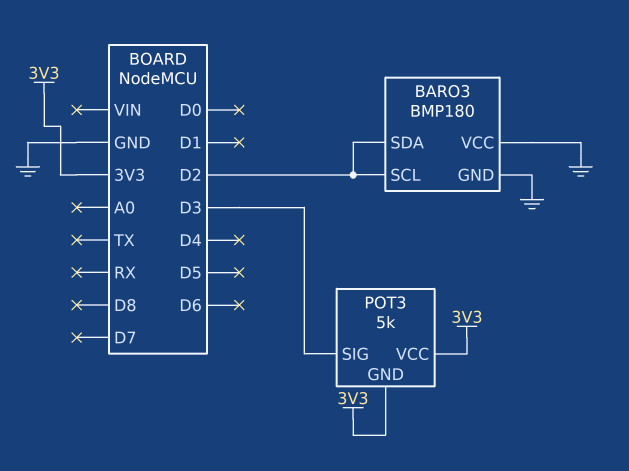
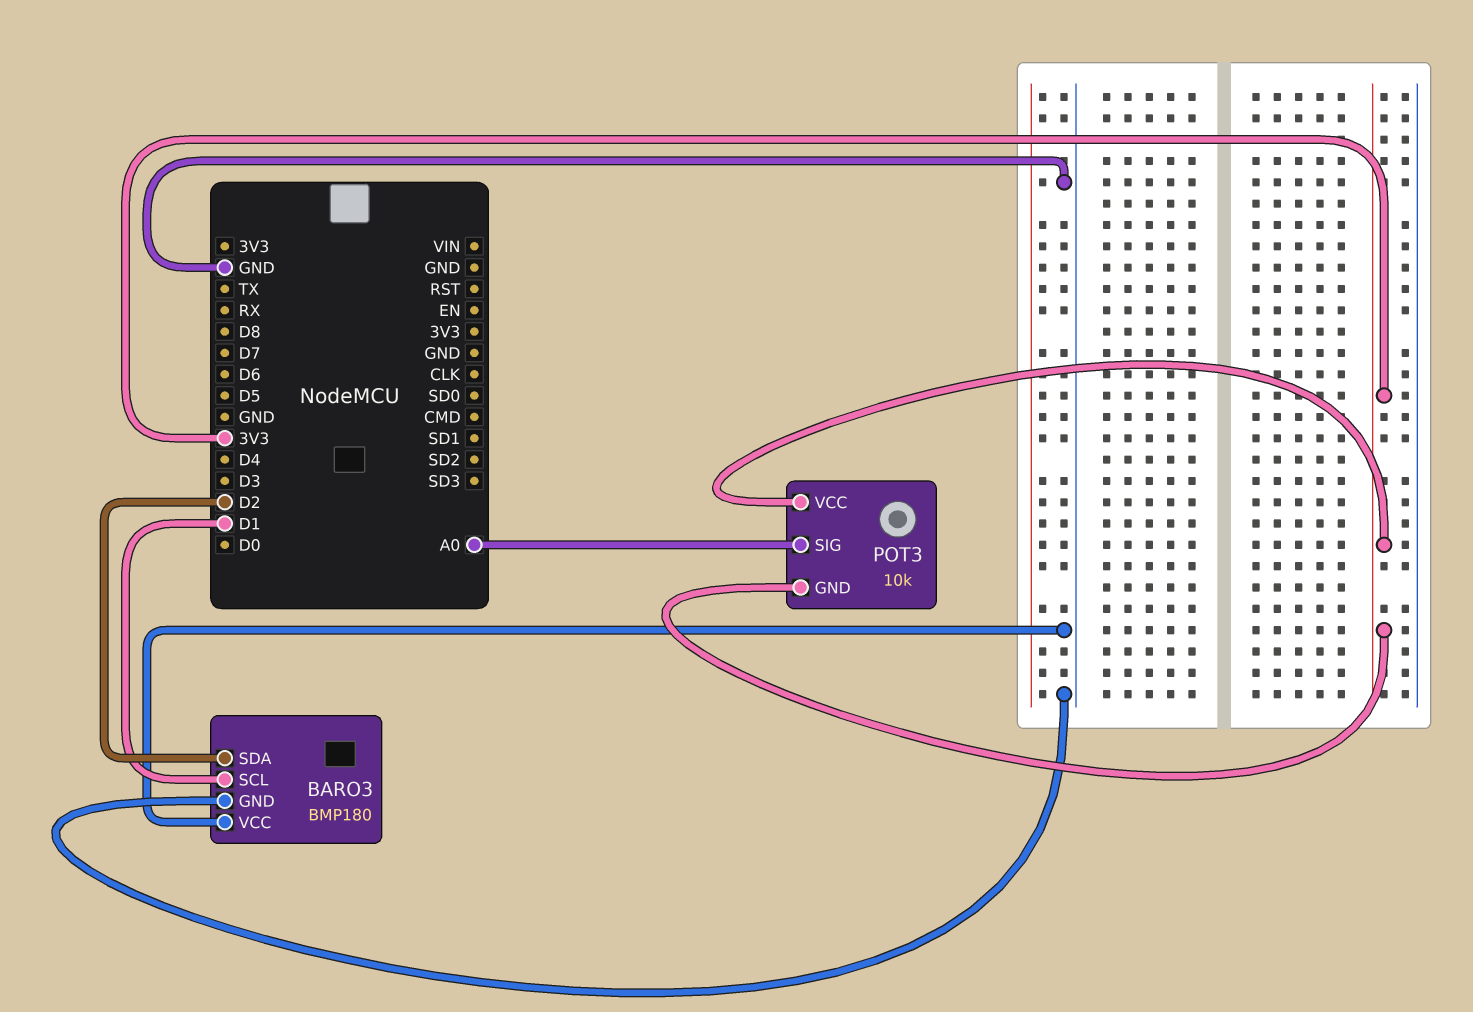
BARO3 pin SCL: D2 -> D1
POT3: 5k -> 10k
POT3 pin SIG: D3 -> A0

